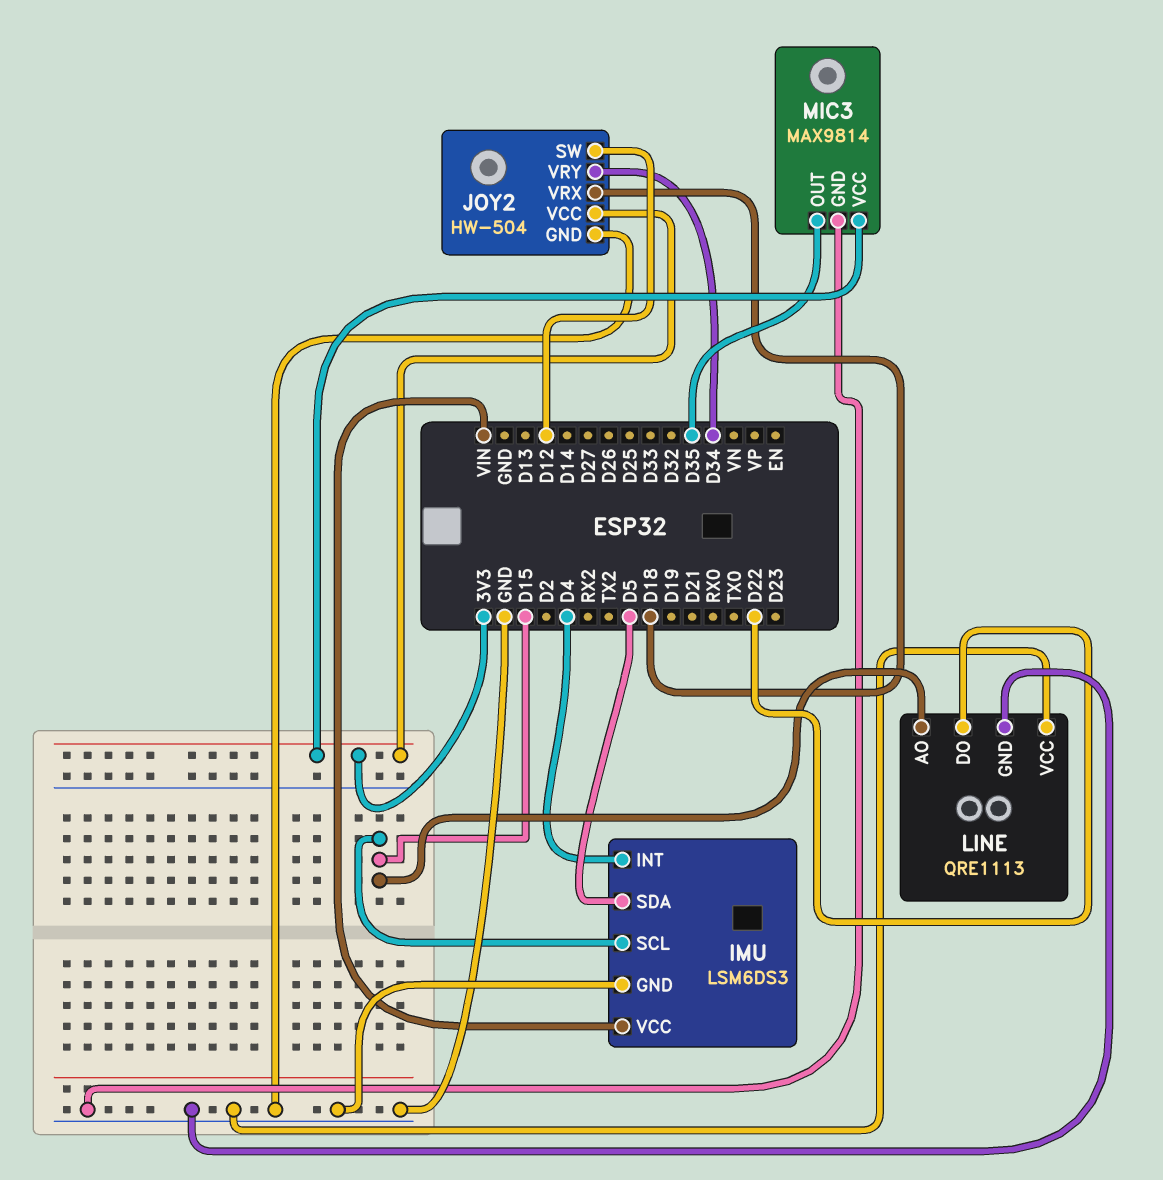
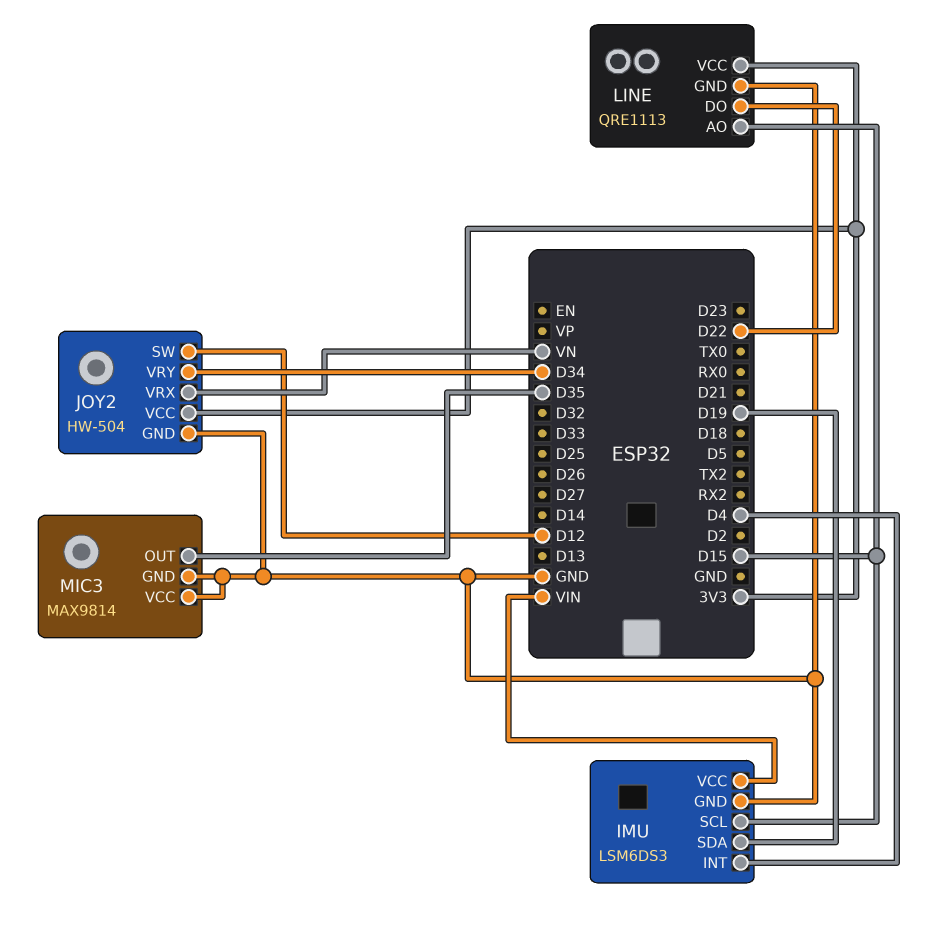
IMU pin SDA: D5 -> D19
JOY2 pin VRX: D18 -> VN
LINE pin VCC: GND -> 3V3
MIC3 pin VCC: 3V3 -> GND

